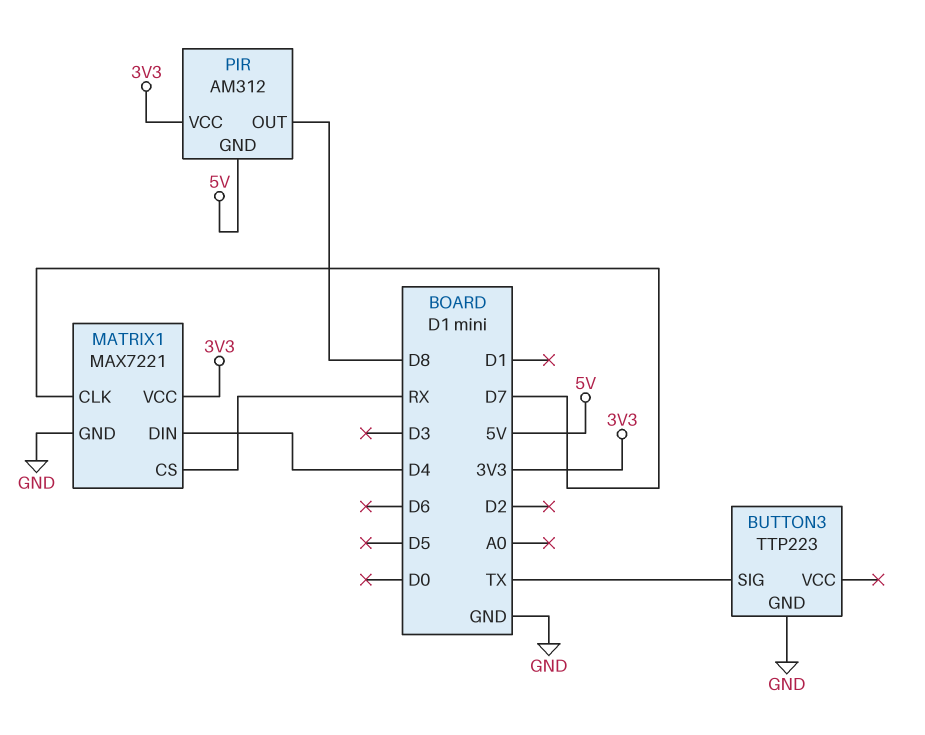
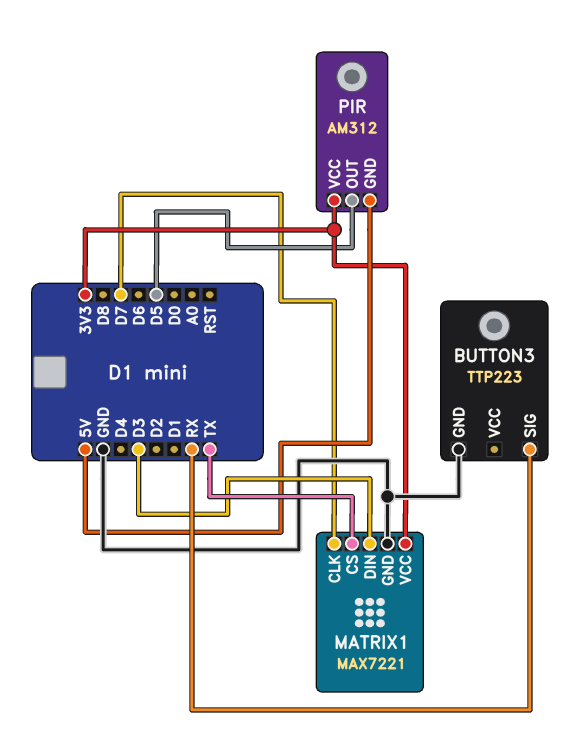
BUTTON3 pin SIG: TX -> RX
MATRIX1 pin CS: RX -> TX
MATRIX1 pin DIN: D4 -> D3
PIR pin OUT: D8 -> D5

